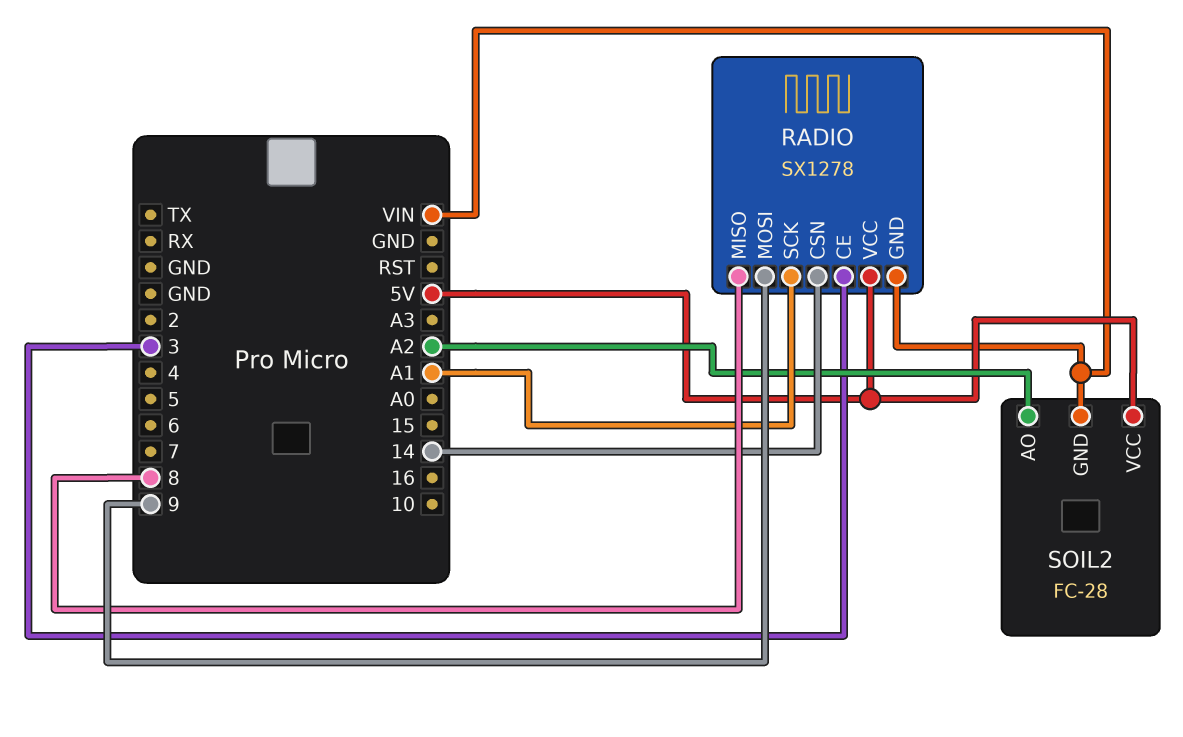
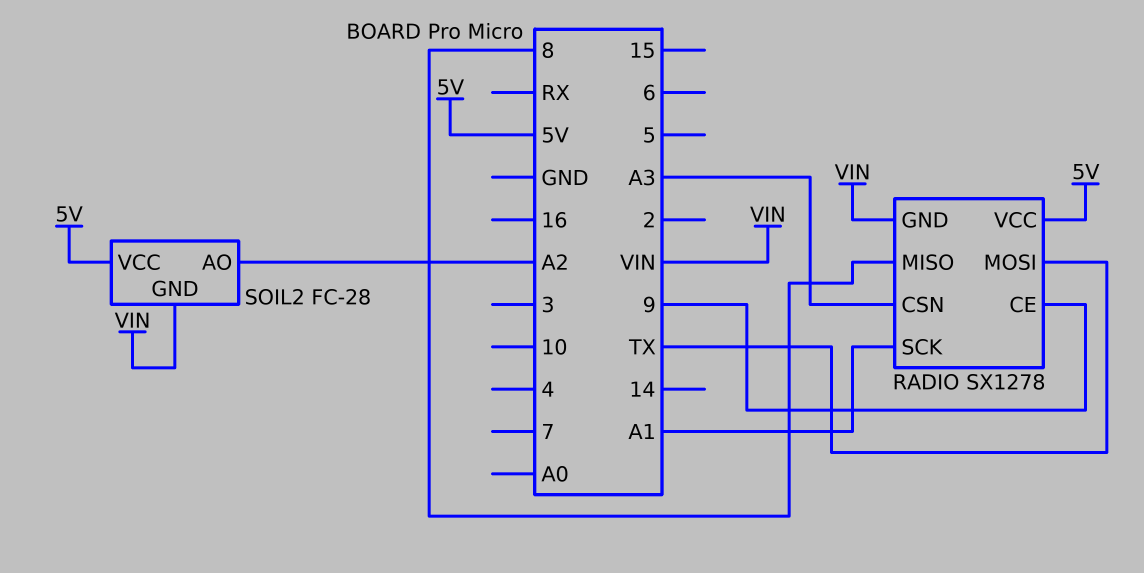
RADIO pin CE: 3 -> 9
RADIO pin CSN: 14 -> A3
RADIO pin MOSI: 9 -> TX

